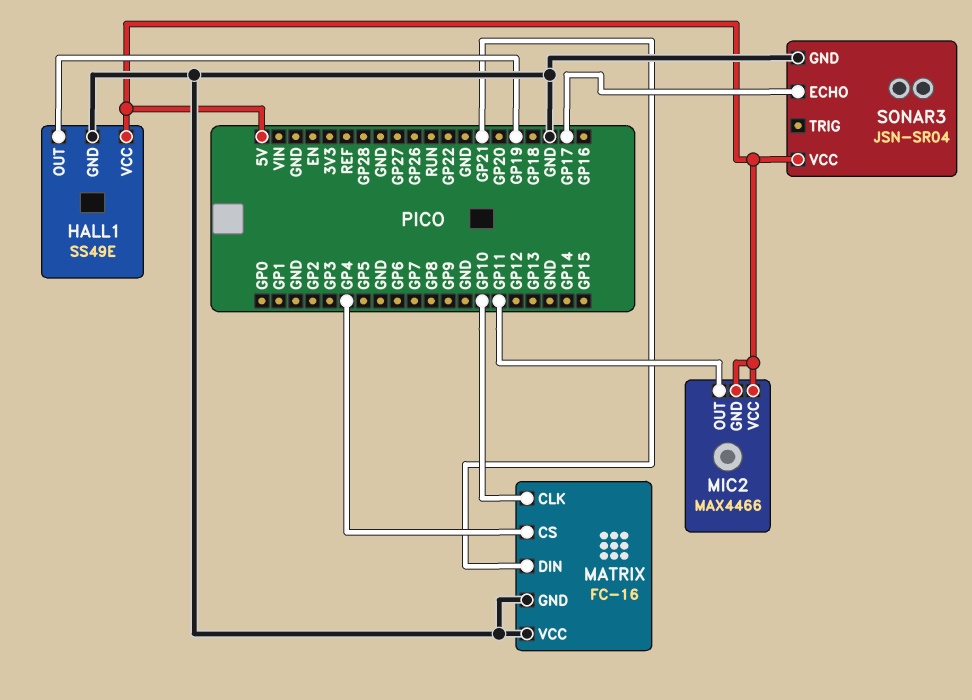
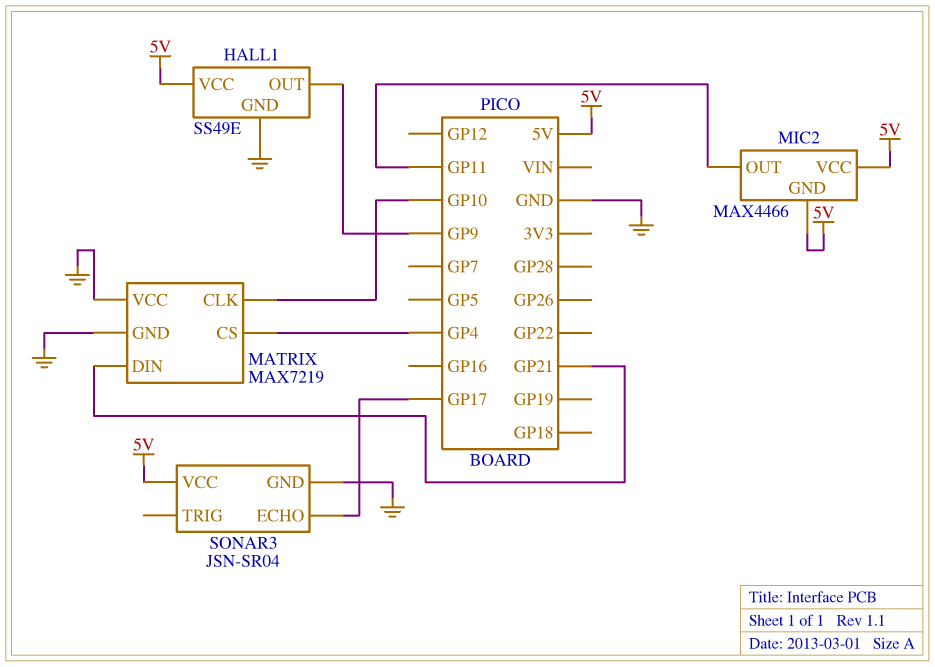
HALL1 pin OUT: GP19 -> GP9
MATRIX: FC-16 -> MAX7219

